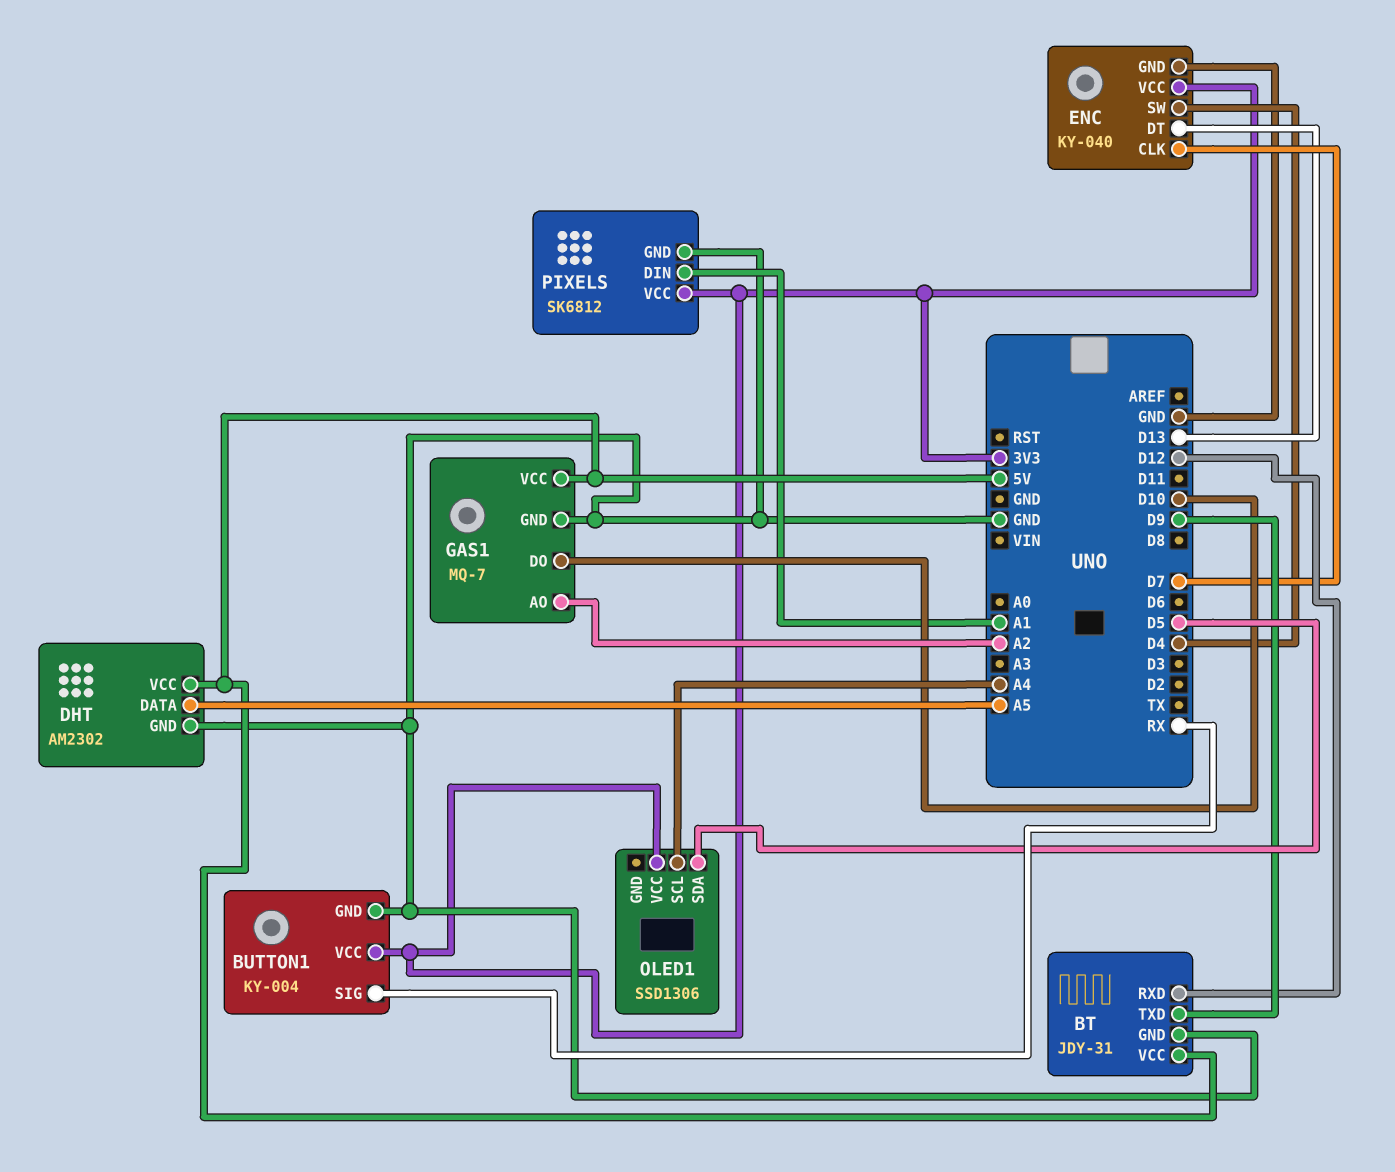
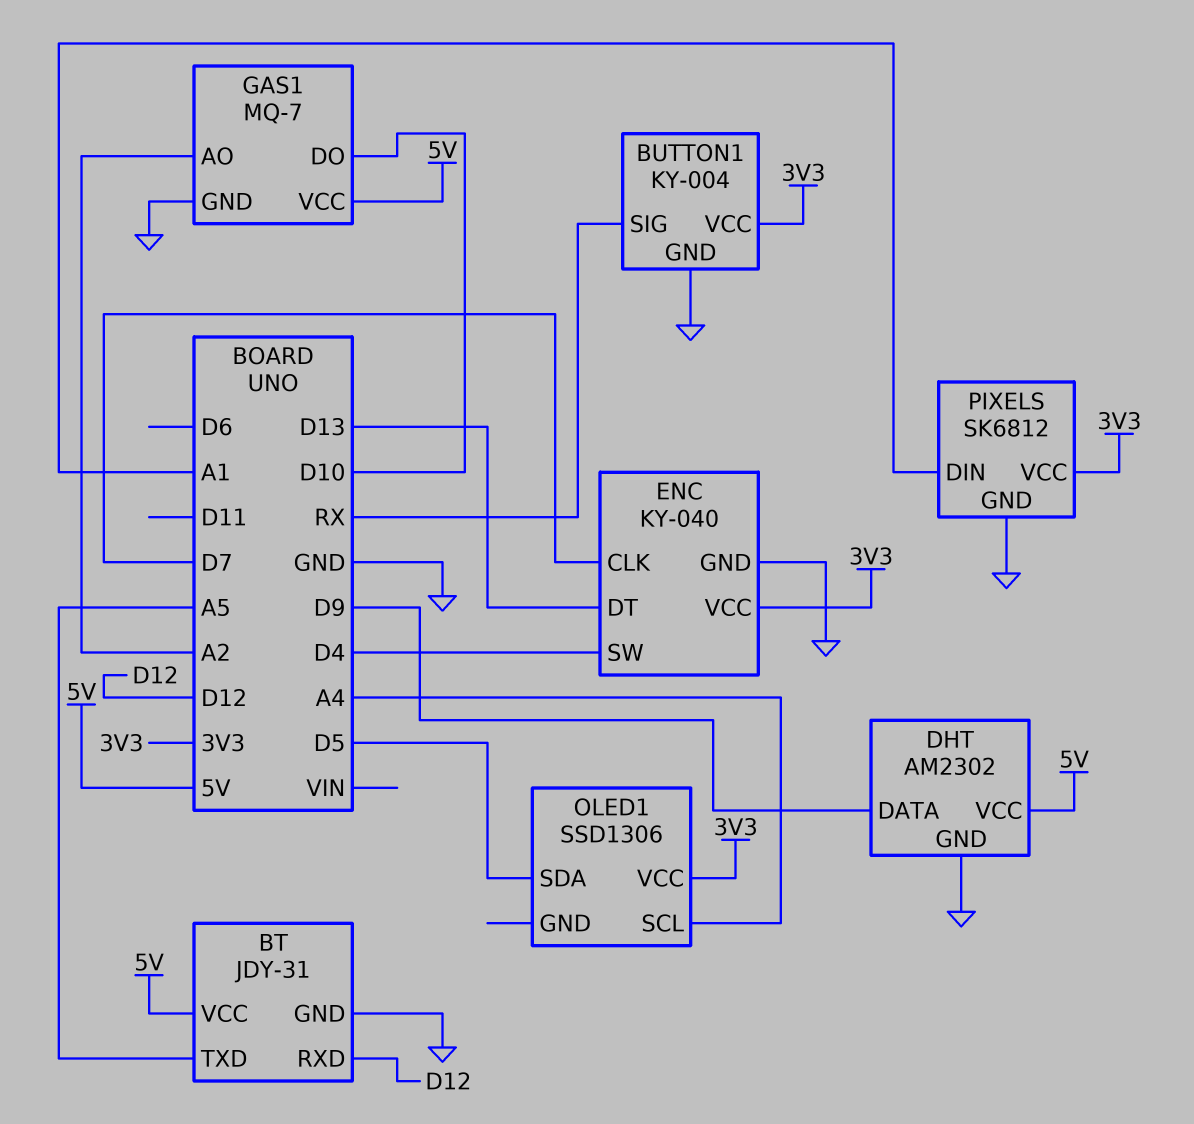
BT pin TXD: D9 -> A5
DHT pin DATA: A5 -> D9

